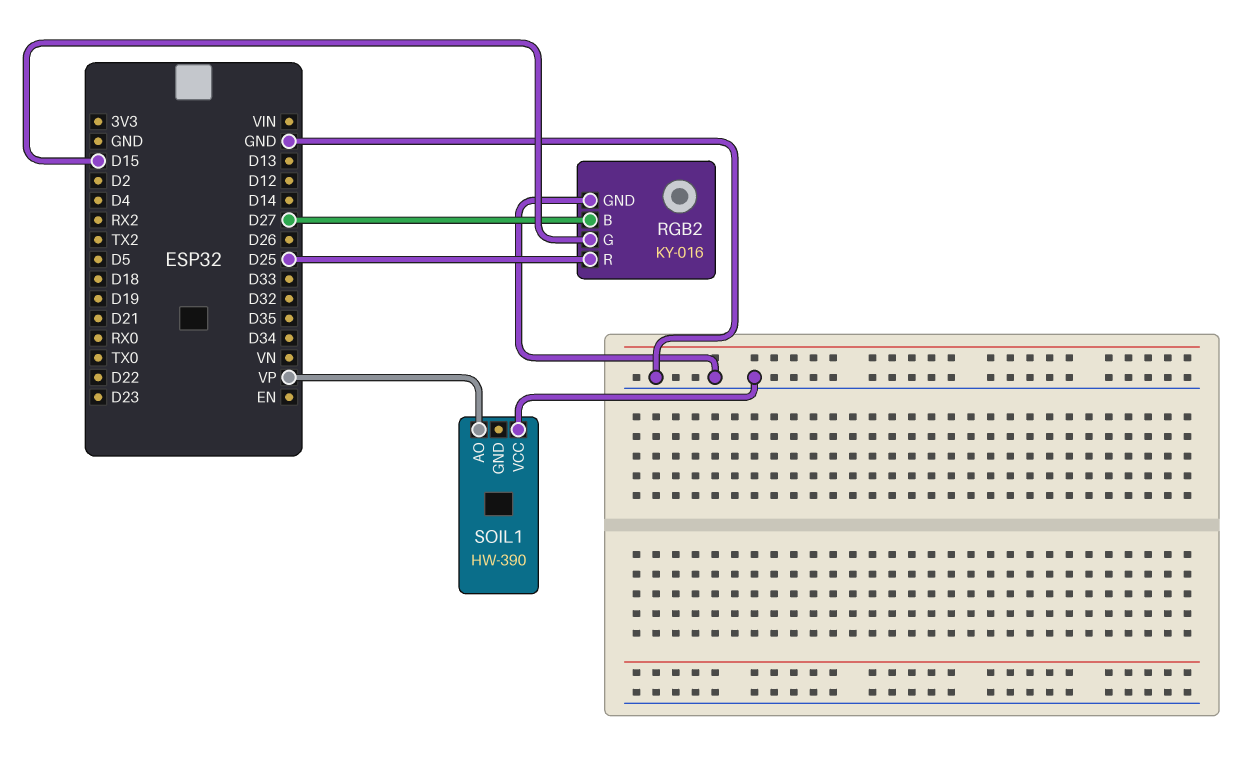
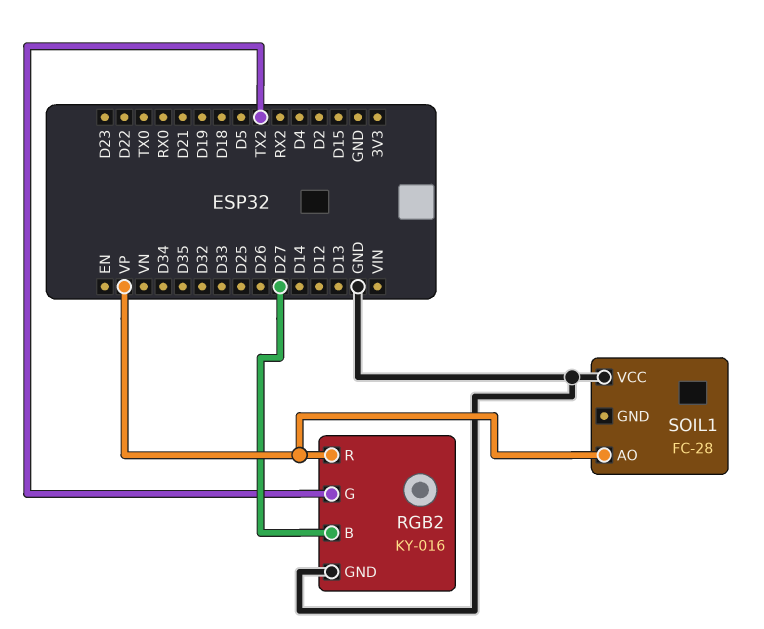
RGB2 pin G: D15 -> TX2
RGB2 pin R: D25 -> VP
SOIL1: HW-390 -> FC-28

